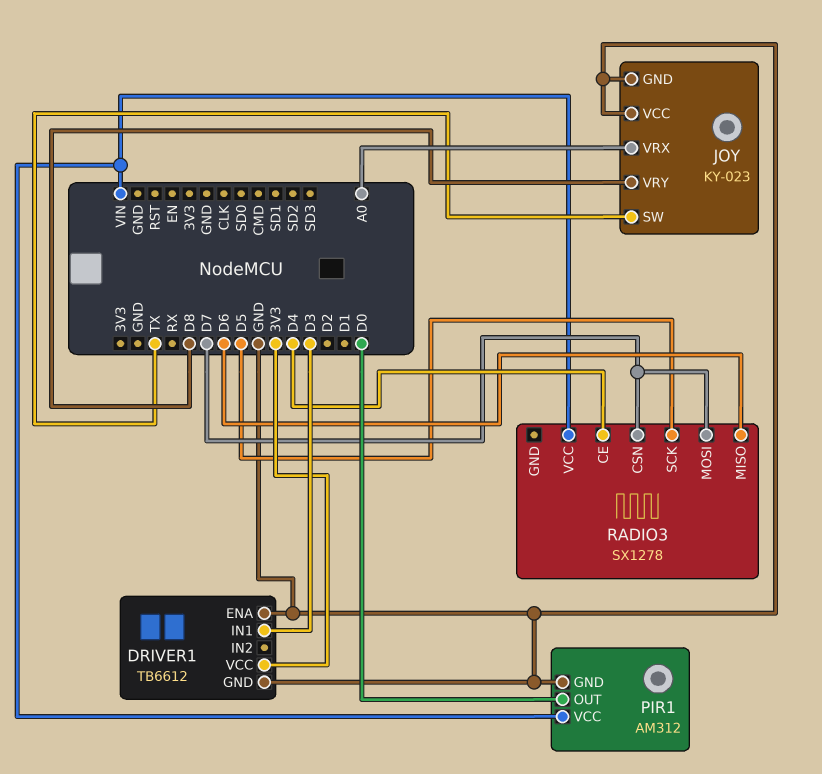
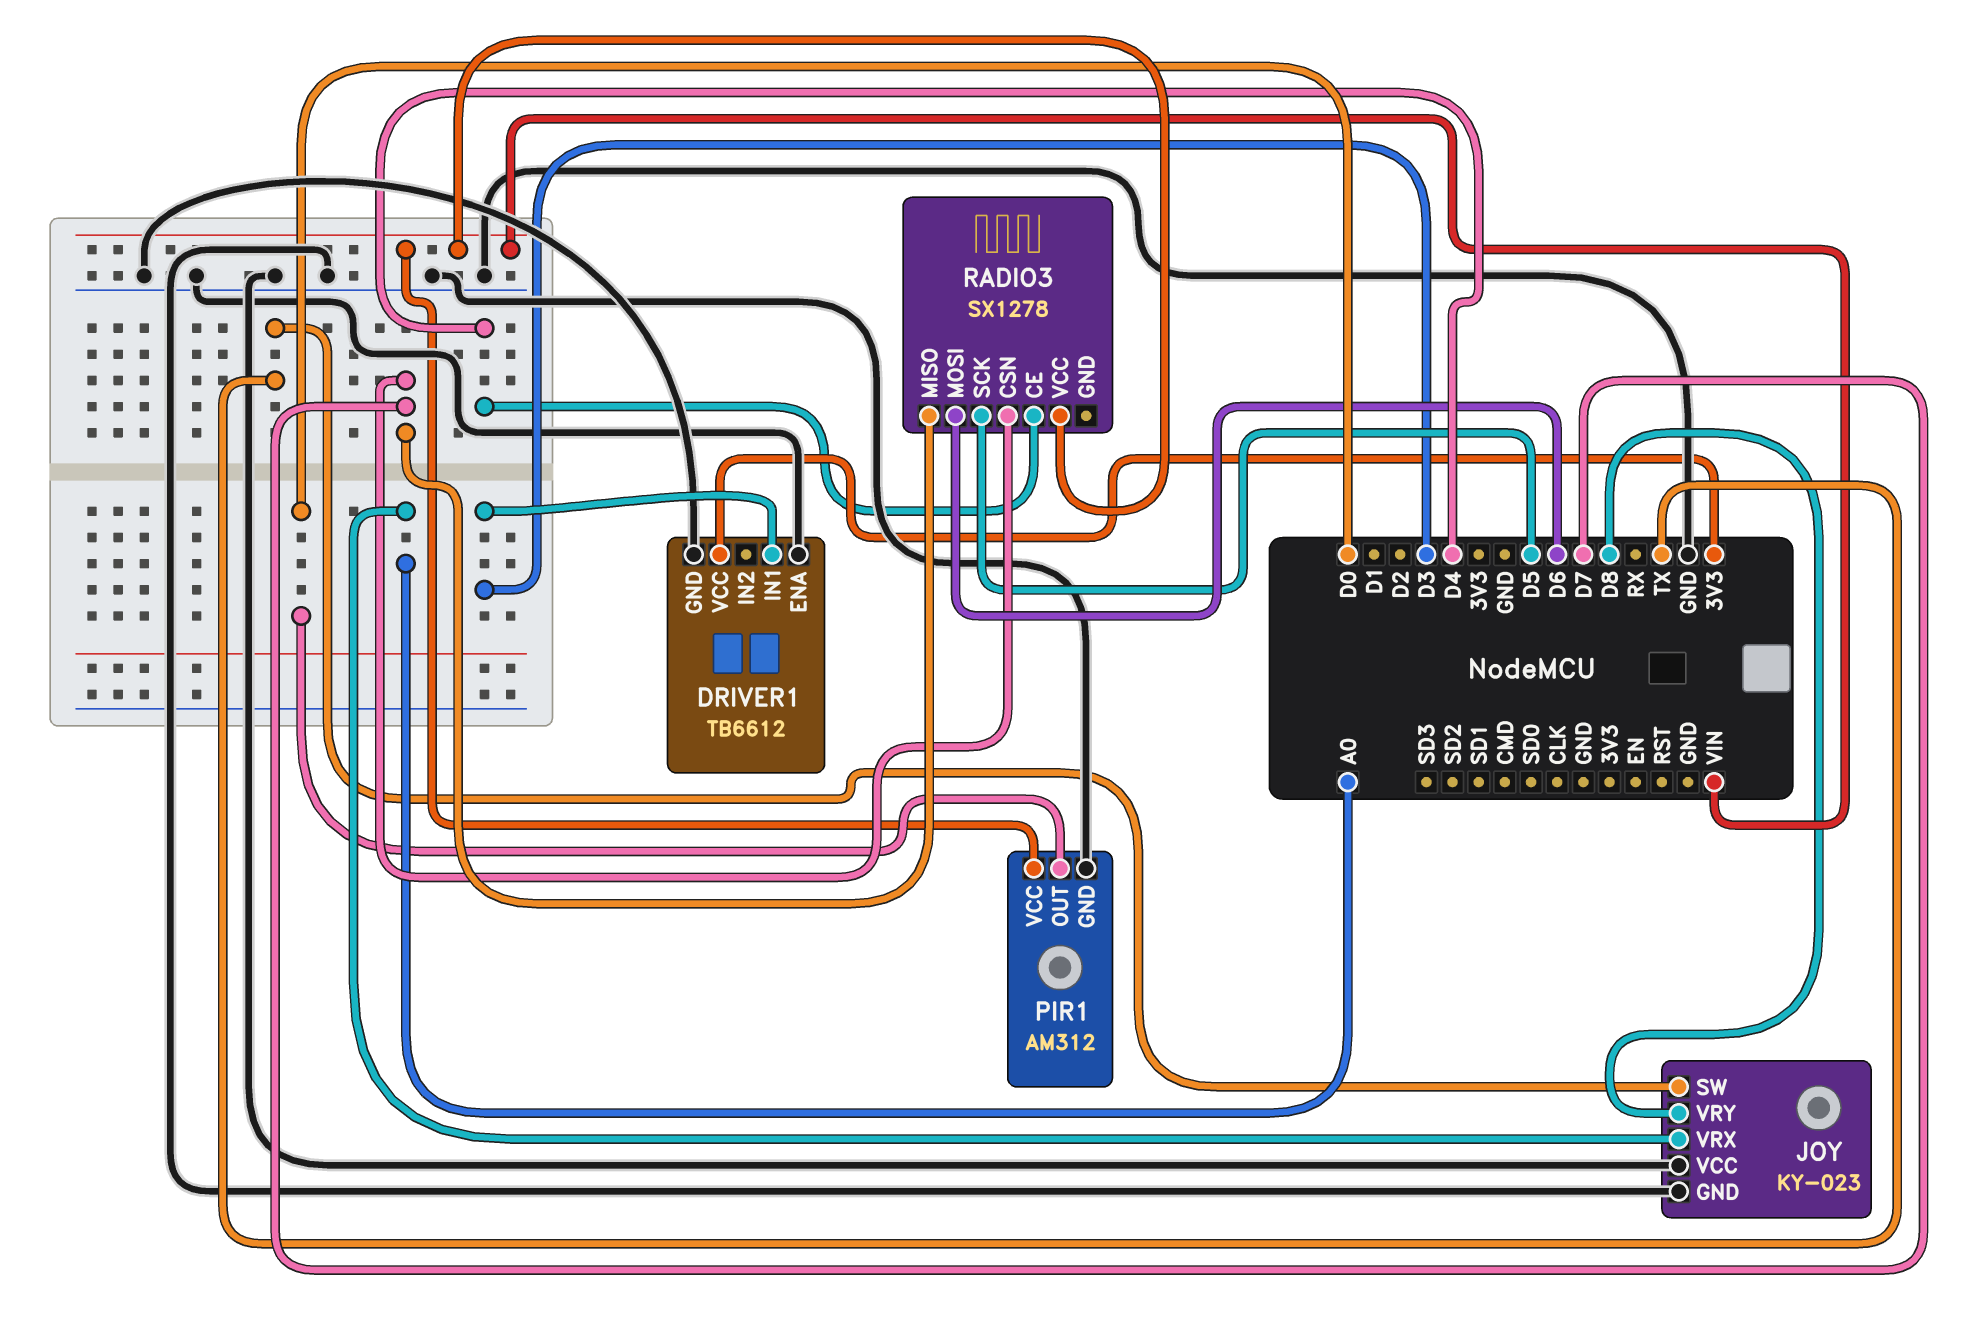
RADIO3 pin MISO: D6 -> D7
RADIO3 pin MOSI: D7 -> D6

